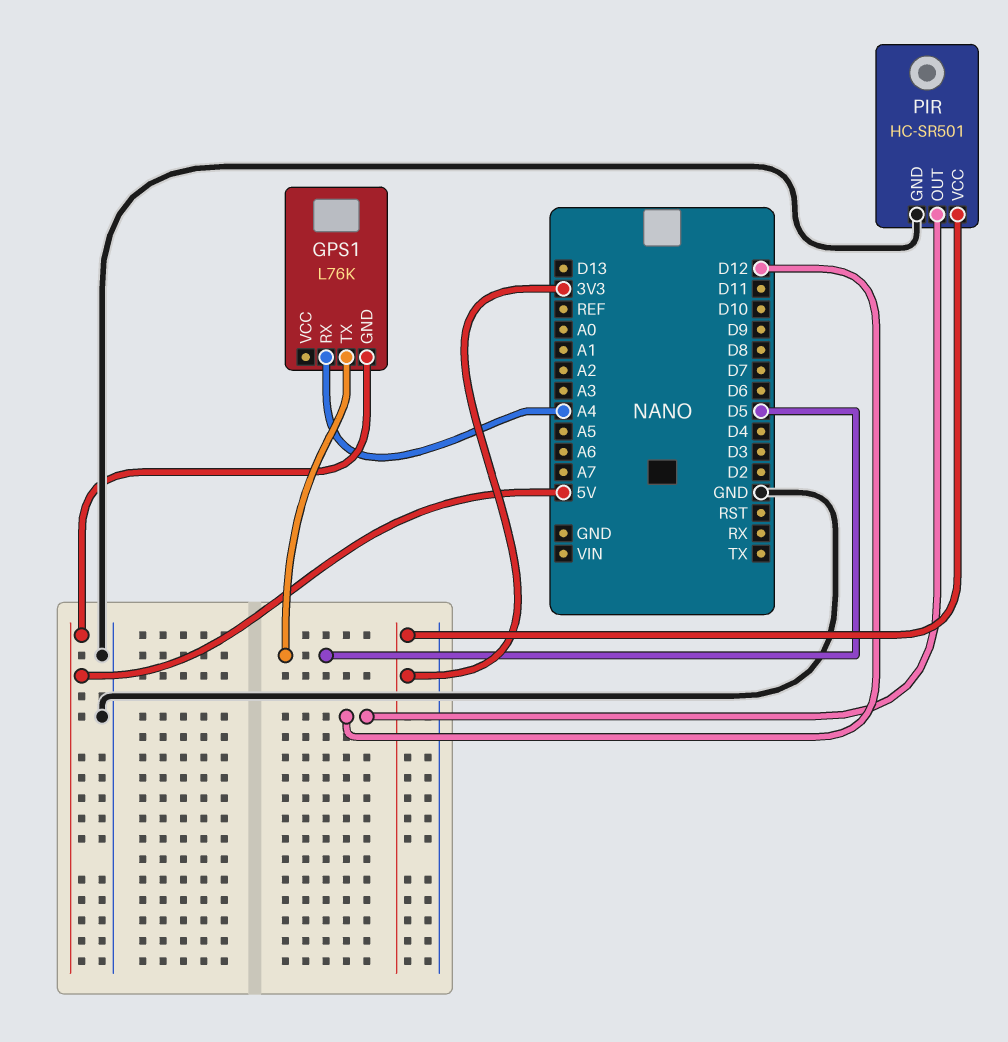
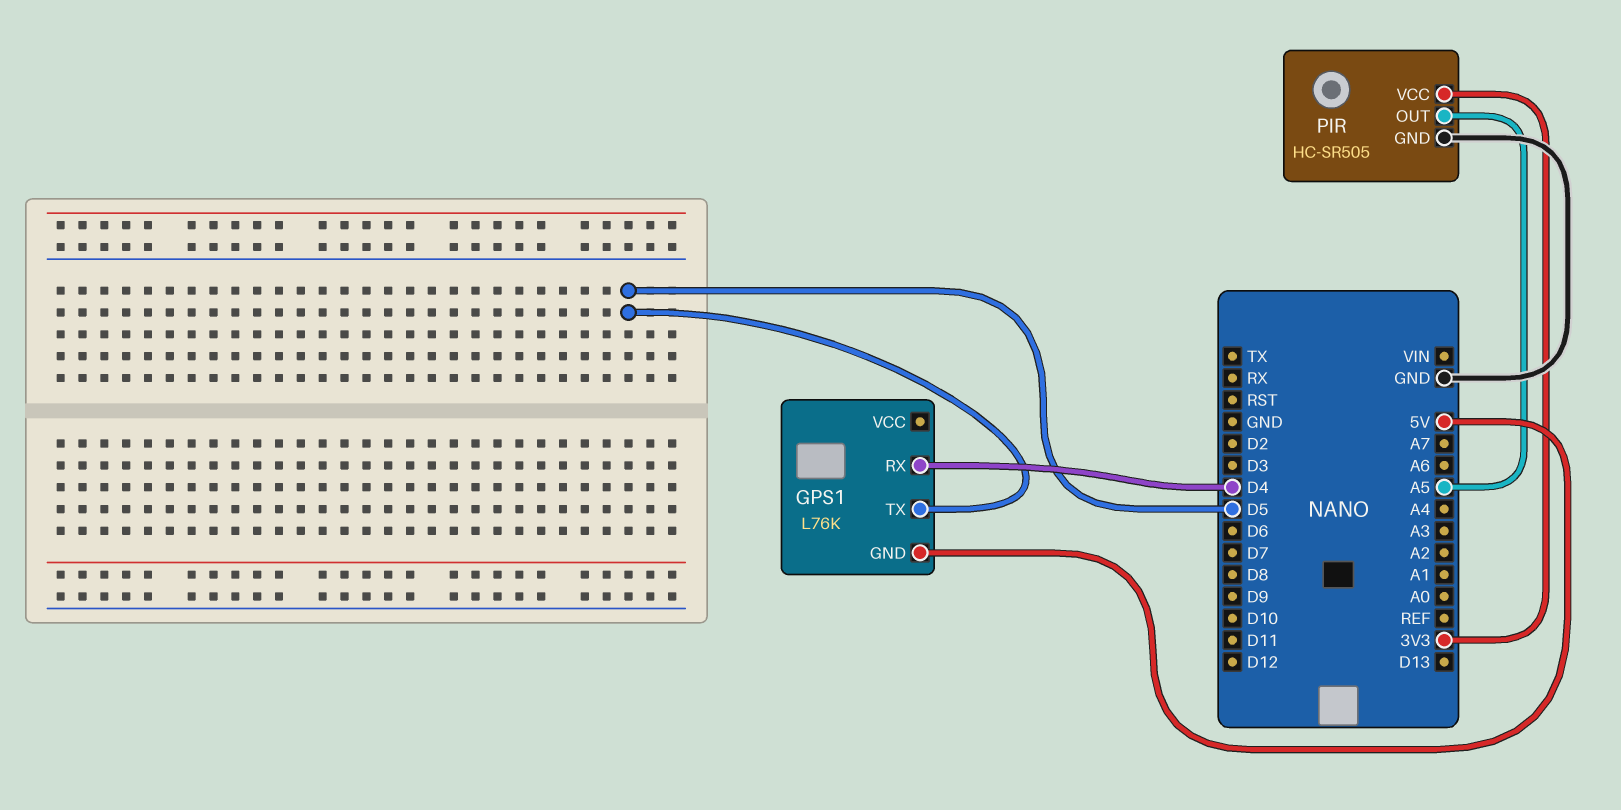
GPS1 pin RX: A4 -> D4
PIR: HC-SR501 -> HC-SR505
PIR pin OUT: D12 -> A5

